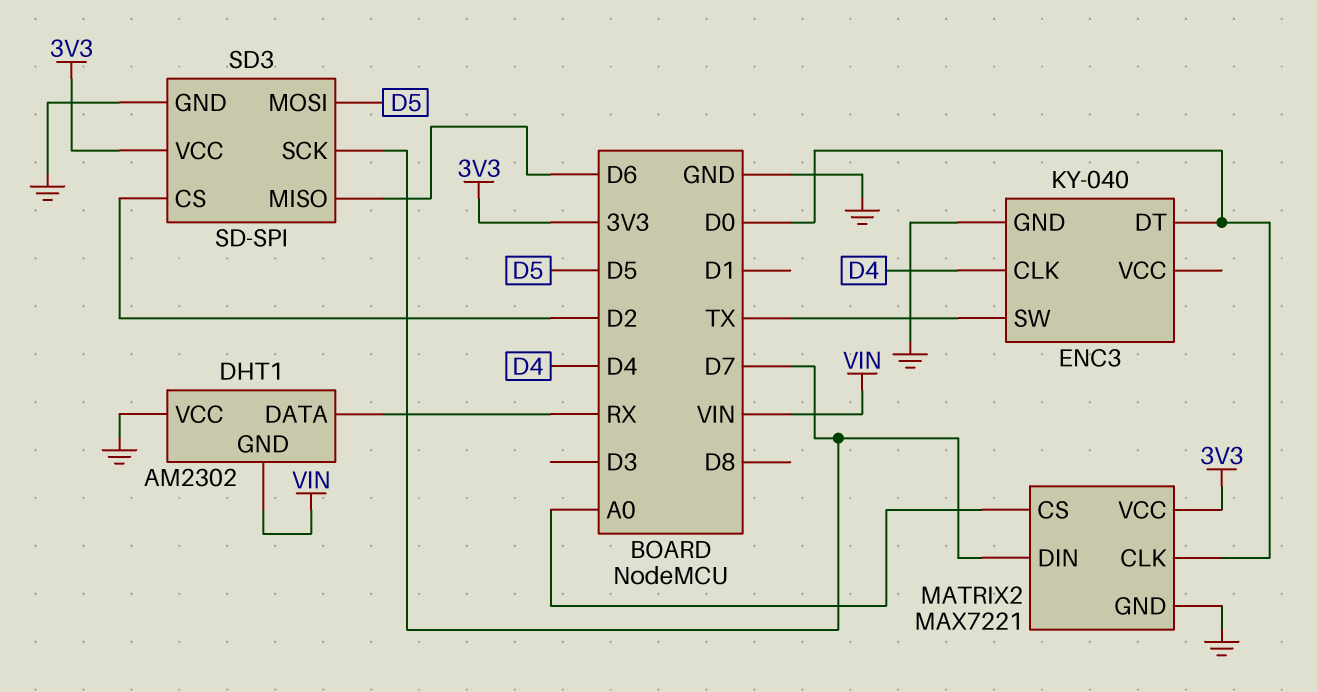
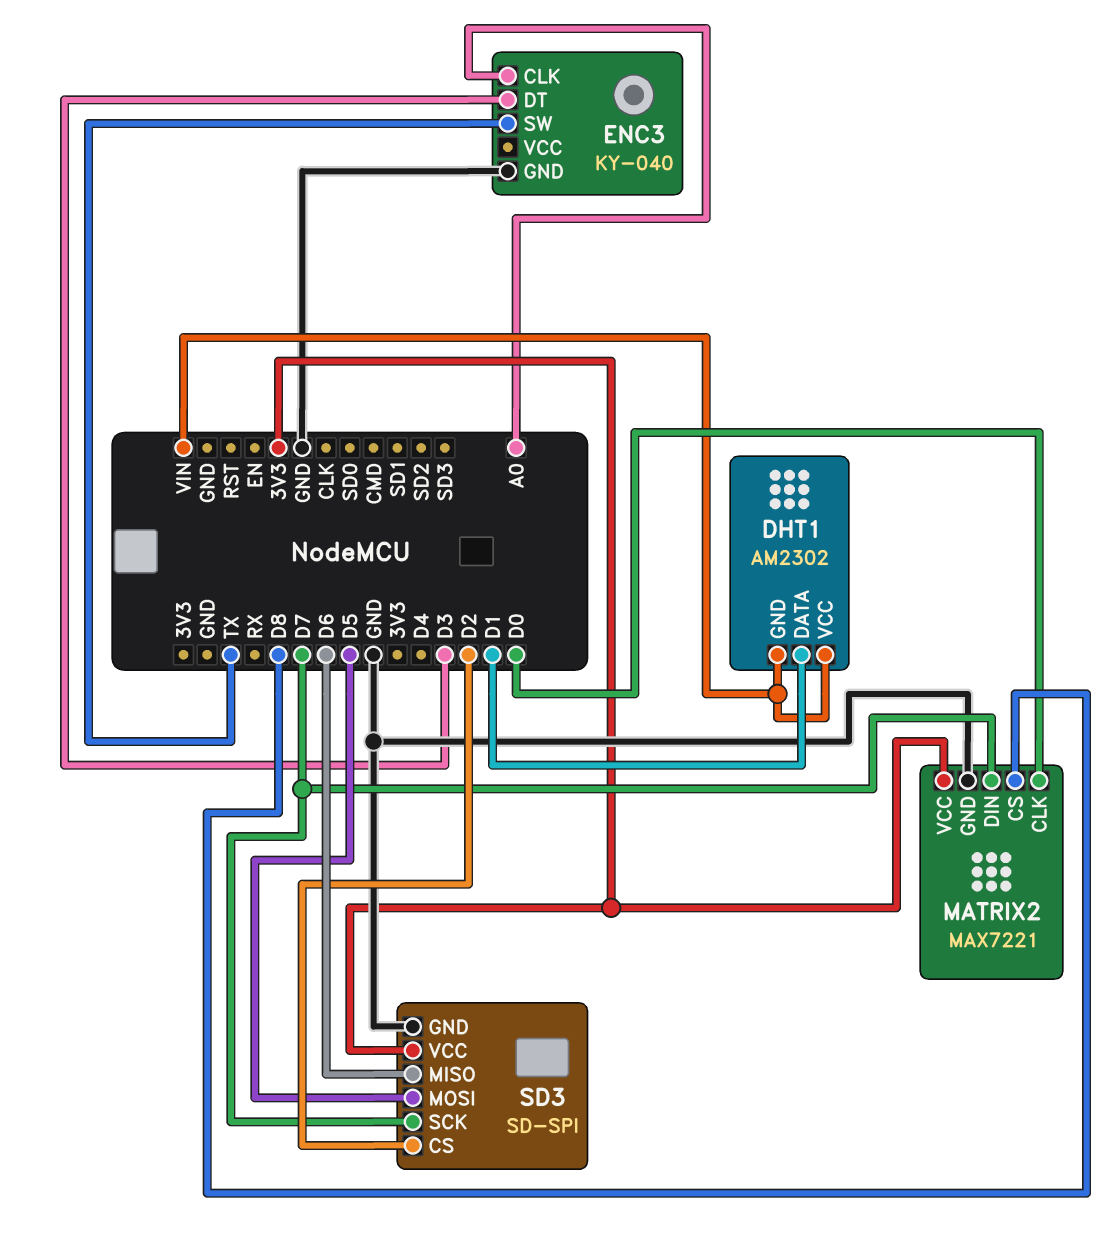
DHT1 pin DATA: RX -> D1
DHT1 pin VCC: GND -> VIN
ENC3 pin CLK: D4 -> A0
ENC3 pin DT: D0 -> D3
MATRIX2 pin CS: A0 -> D8

